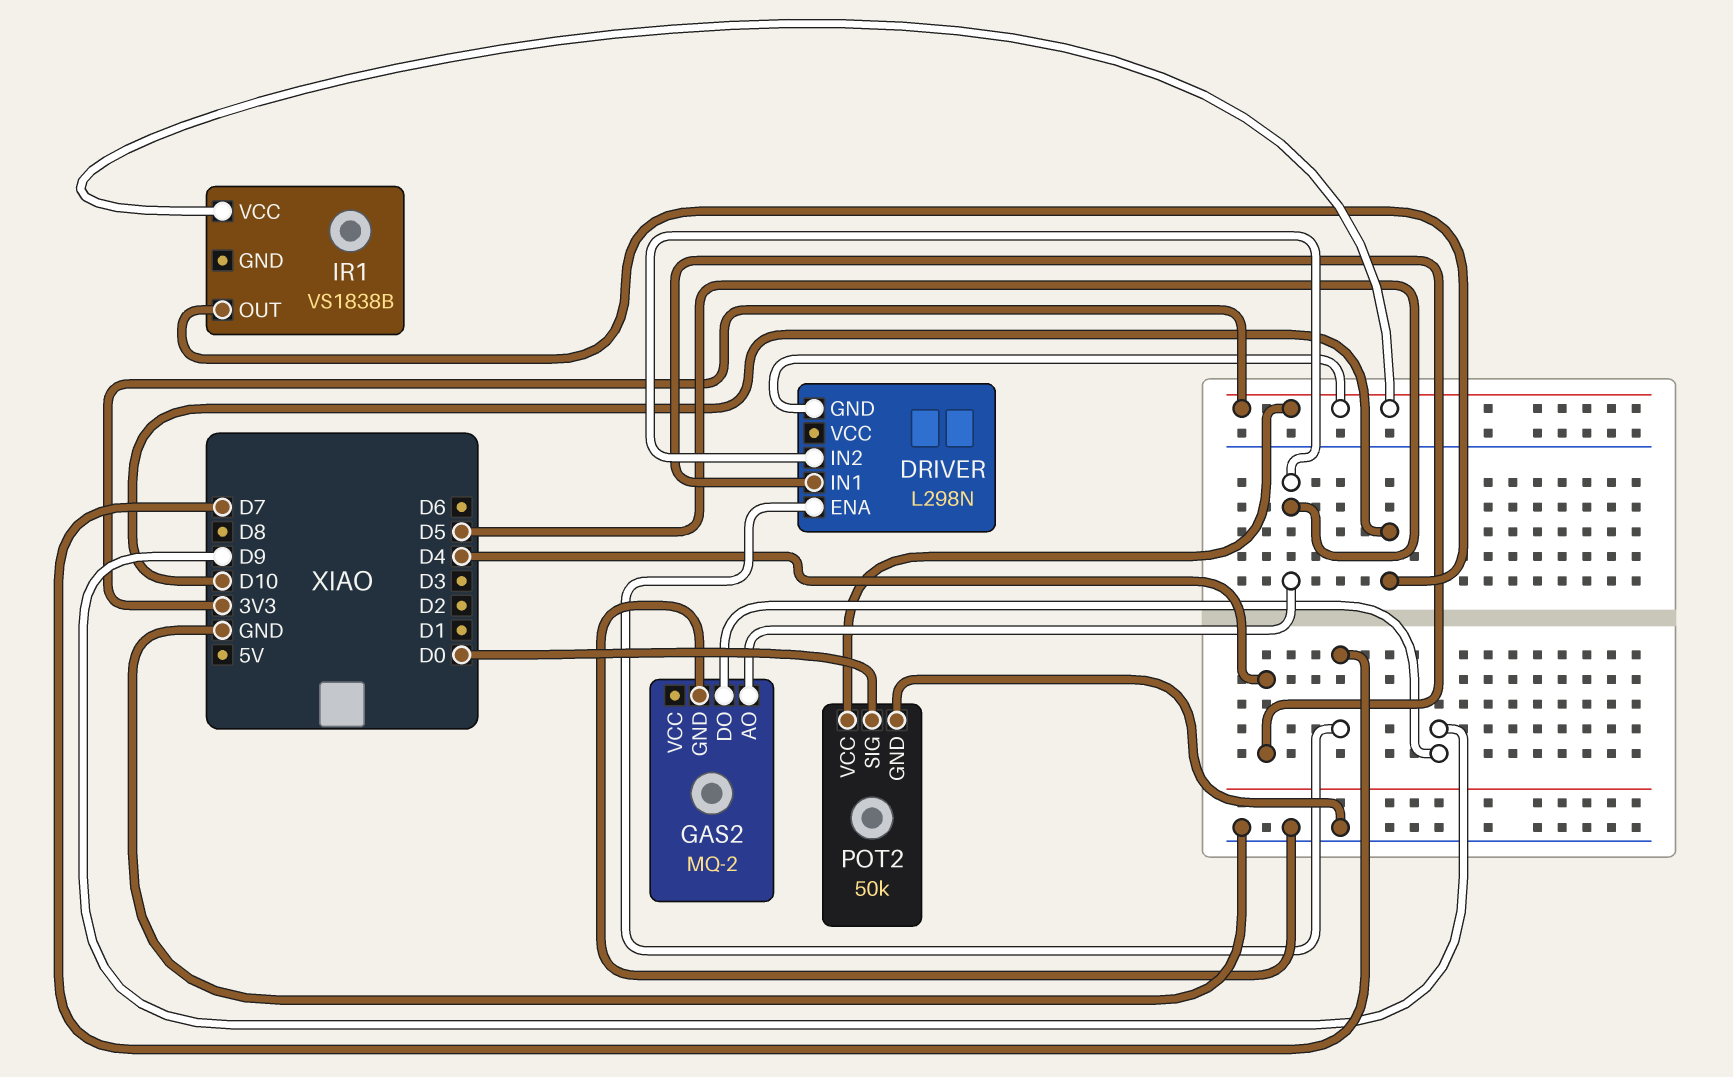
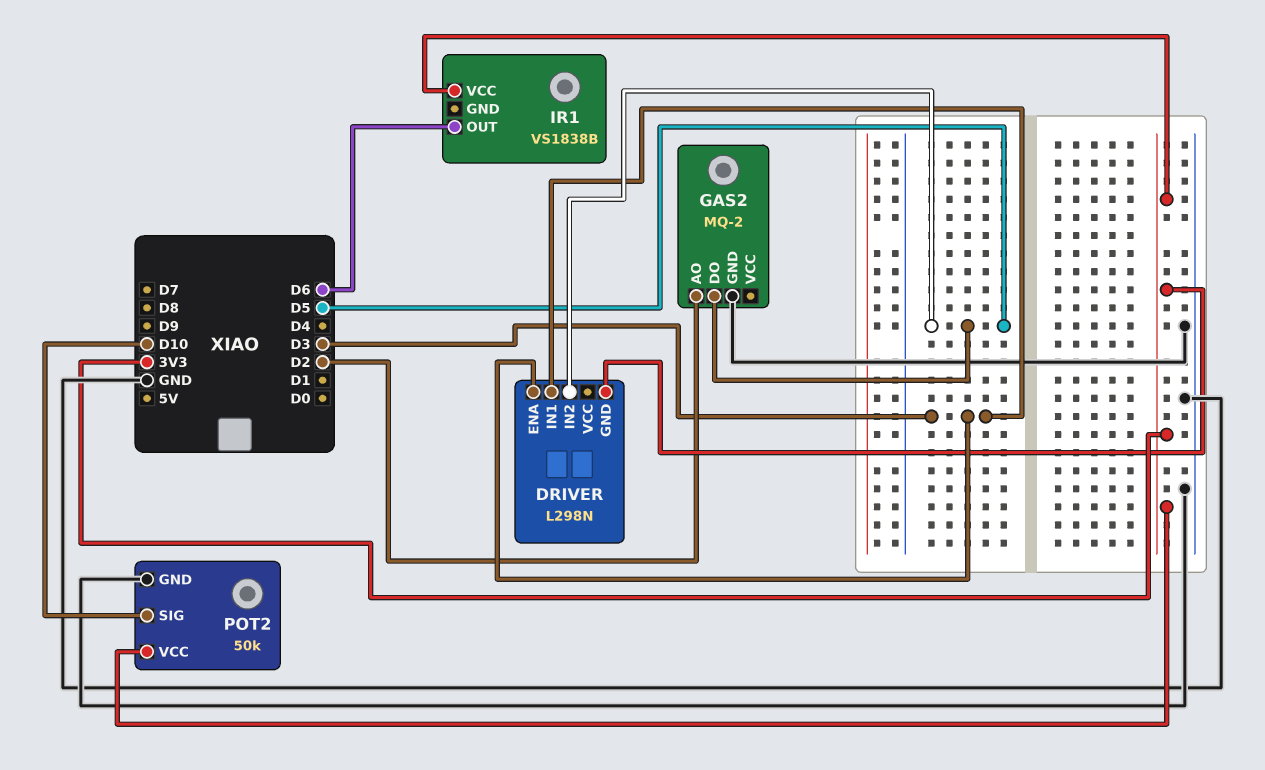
DRIVER pin ENA: D7 -> D3
DRIVER pin IN1: D4 -> D3
GAS2 pin AO: D5 -> D2
GAS2 pin DO: D9 -> D5
IR1 pin OUT: D10 -> D6
POT2 pin SIG: D0 -> D10

